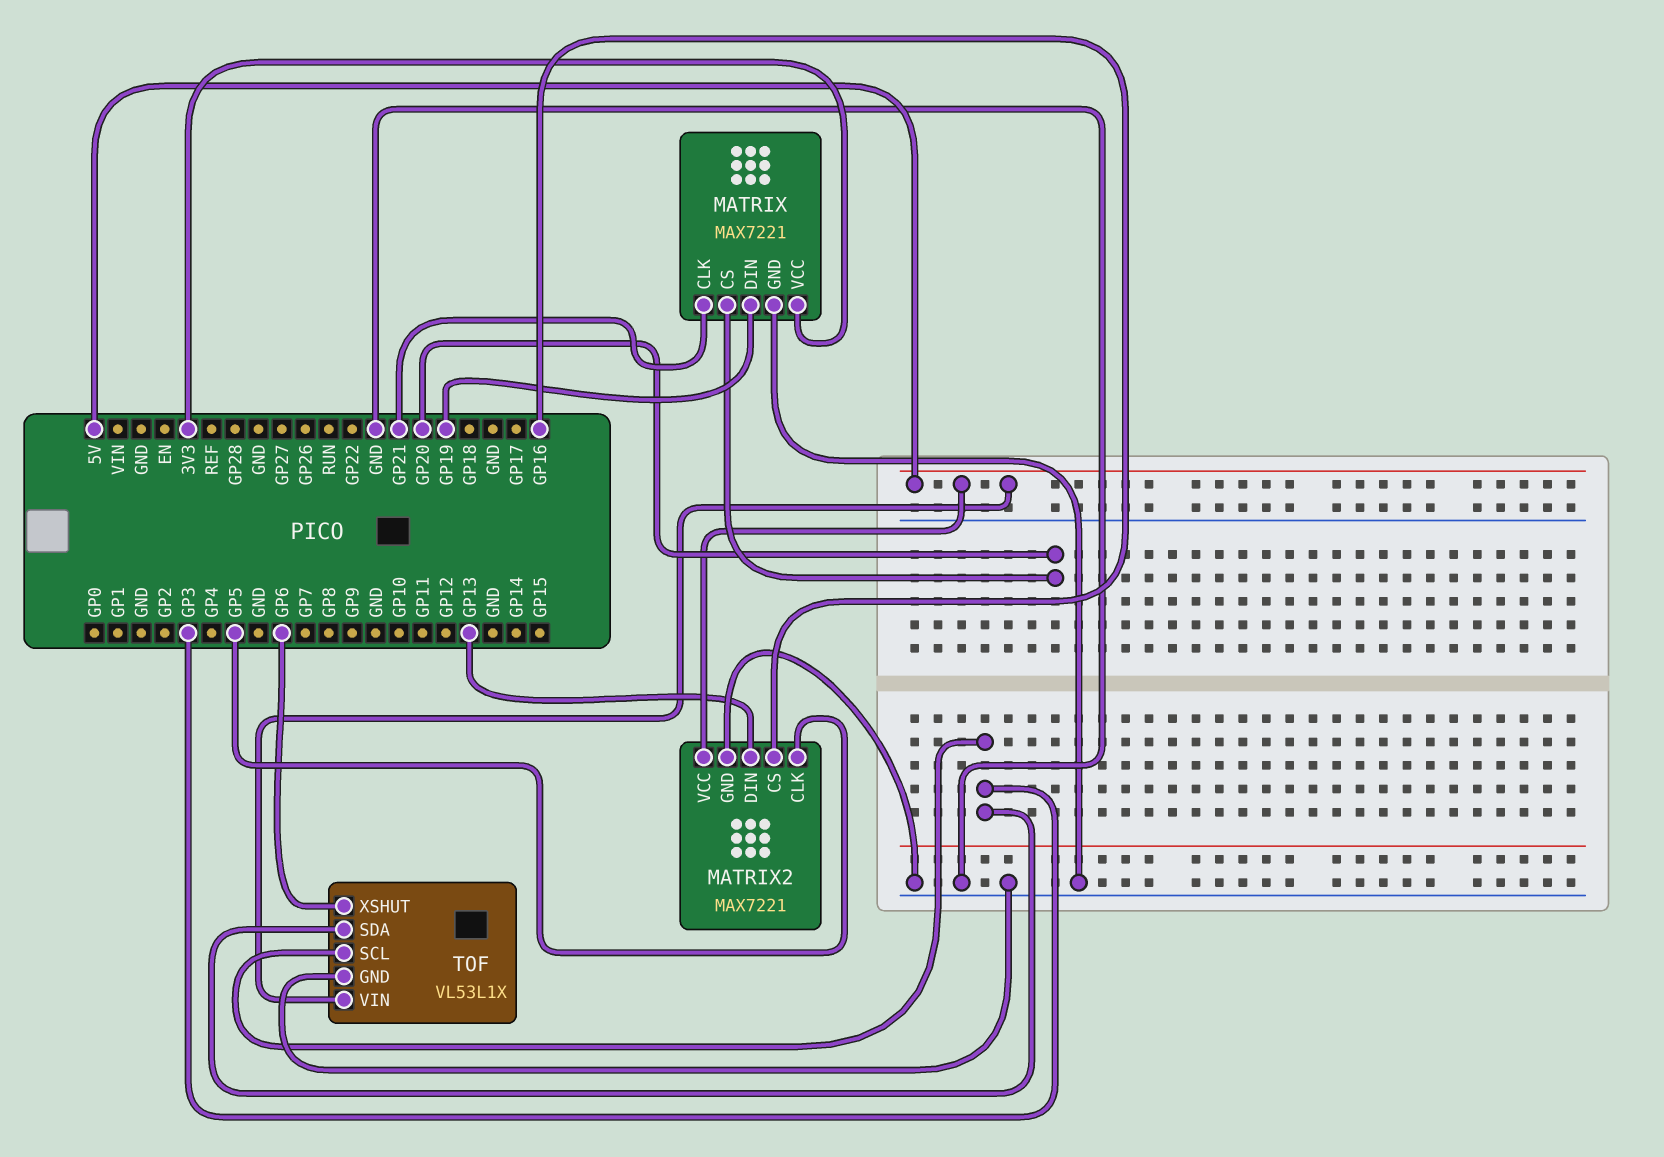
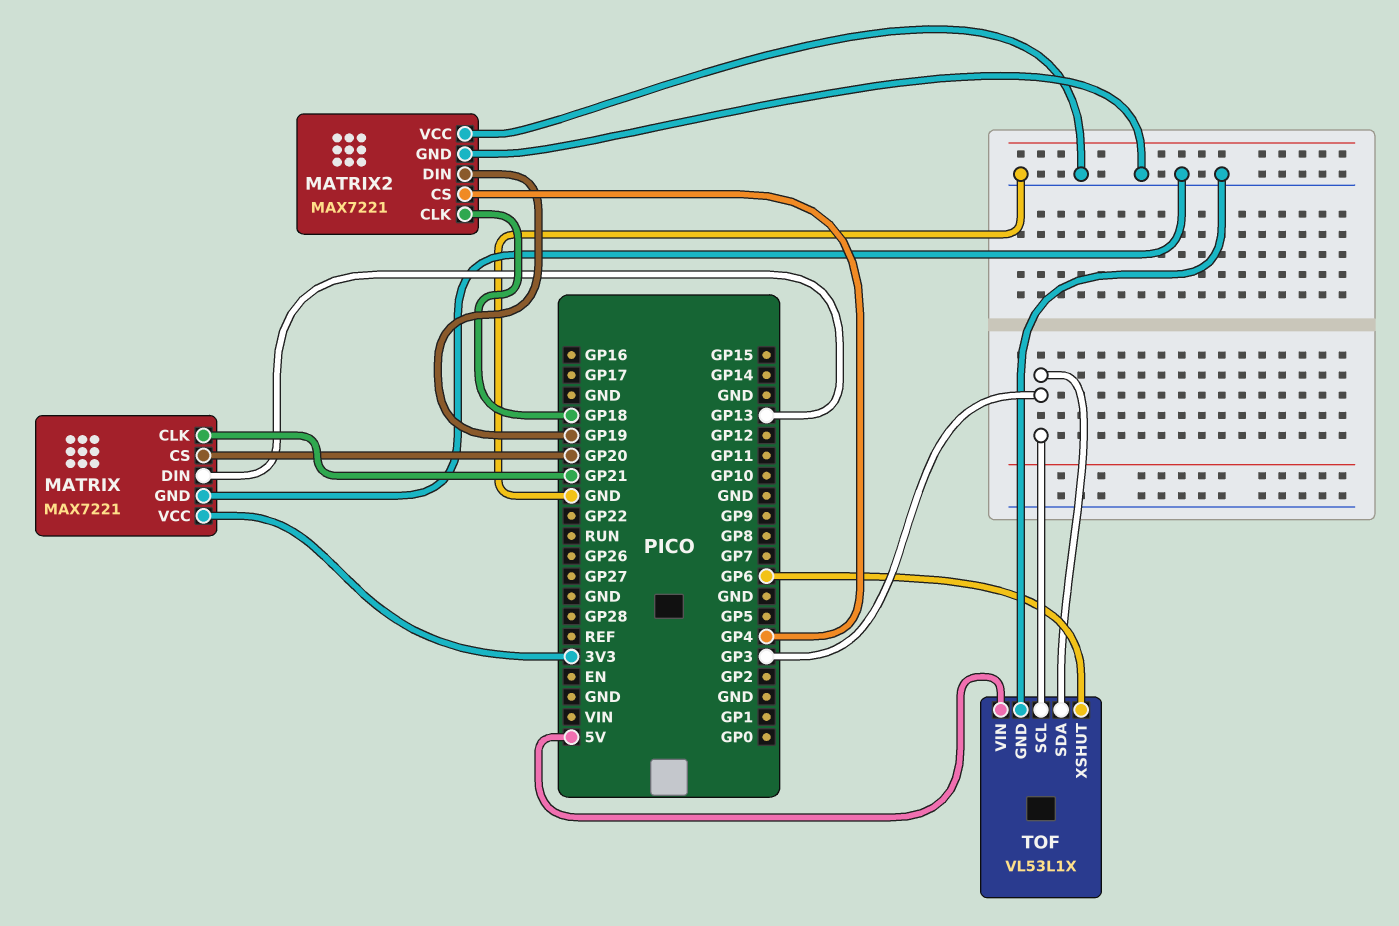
MATRIX pin DIN: GP19 -> GP13
MATRIX2 pin CLK: GP5 -> GP18
MATRIX2 pin CS: GP16 -> GP4
MATRIX2 pin DIN: GP13 -> GP19
MATRIX2 pin VCC: 5V -> GND

